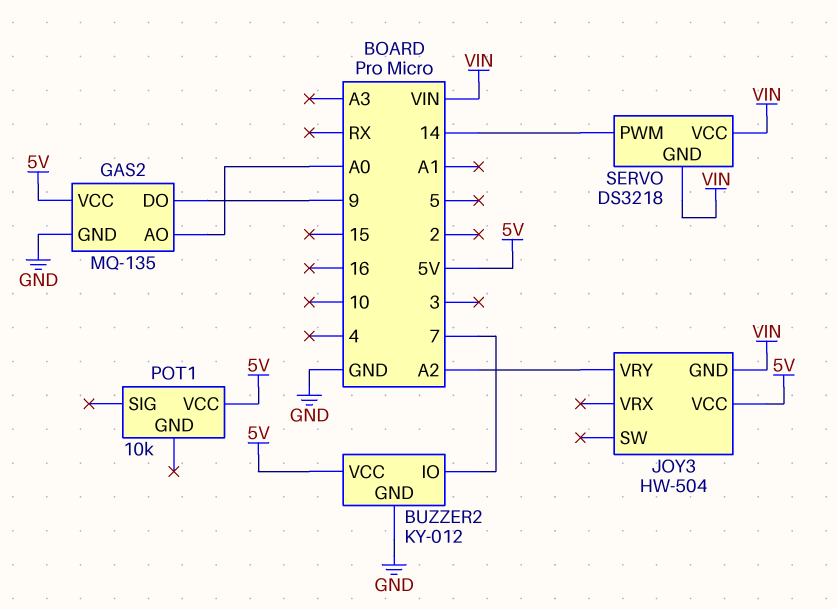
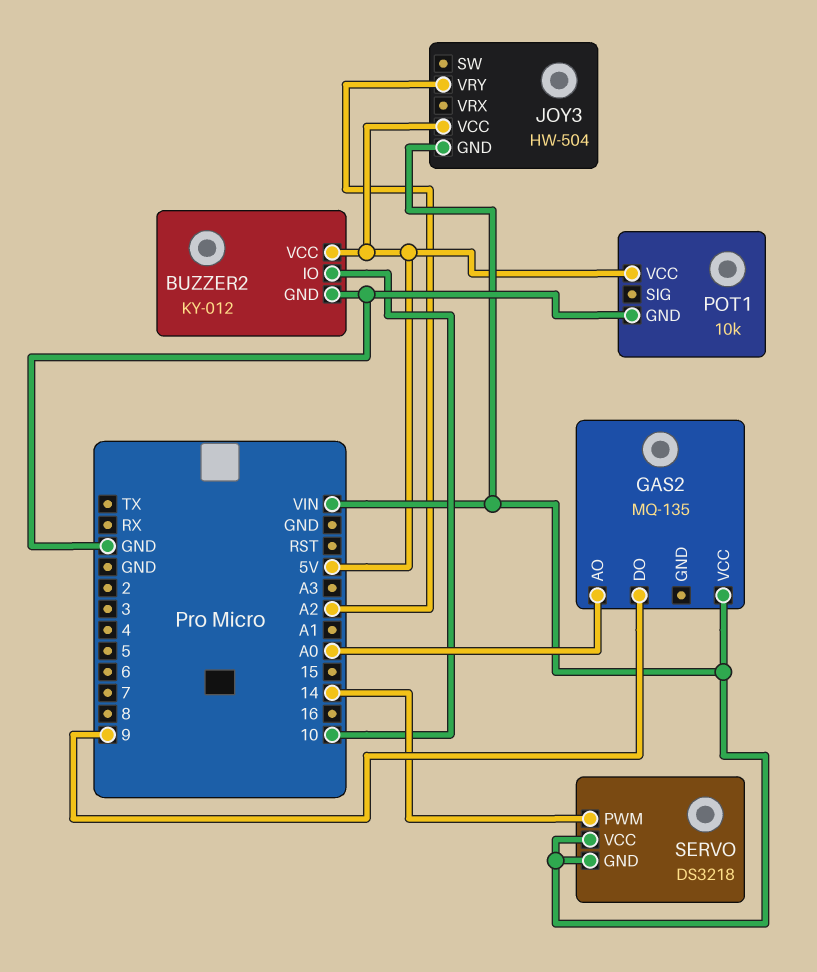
BUZZER2 pin IO: 7 -> 10
GAS2 pin GND: GND -> none
GAS2 pin VCC: 5V -> VIN
POT1 pin GND: none -> GND

